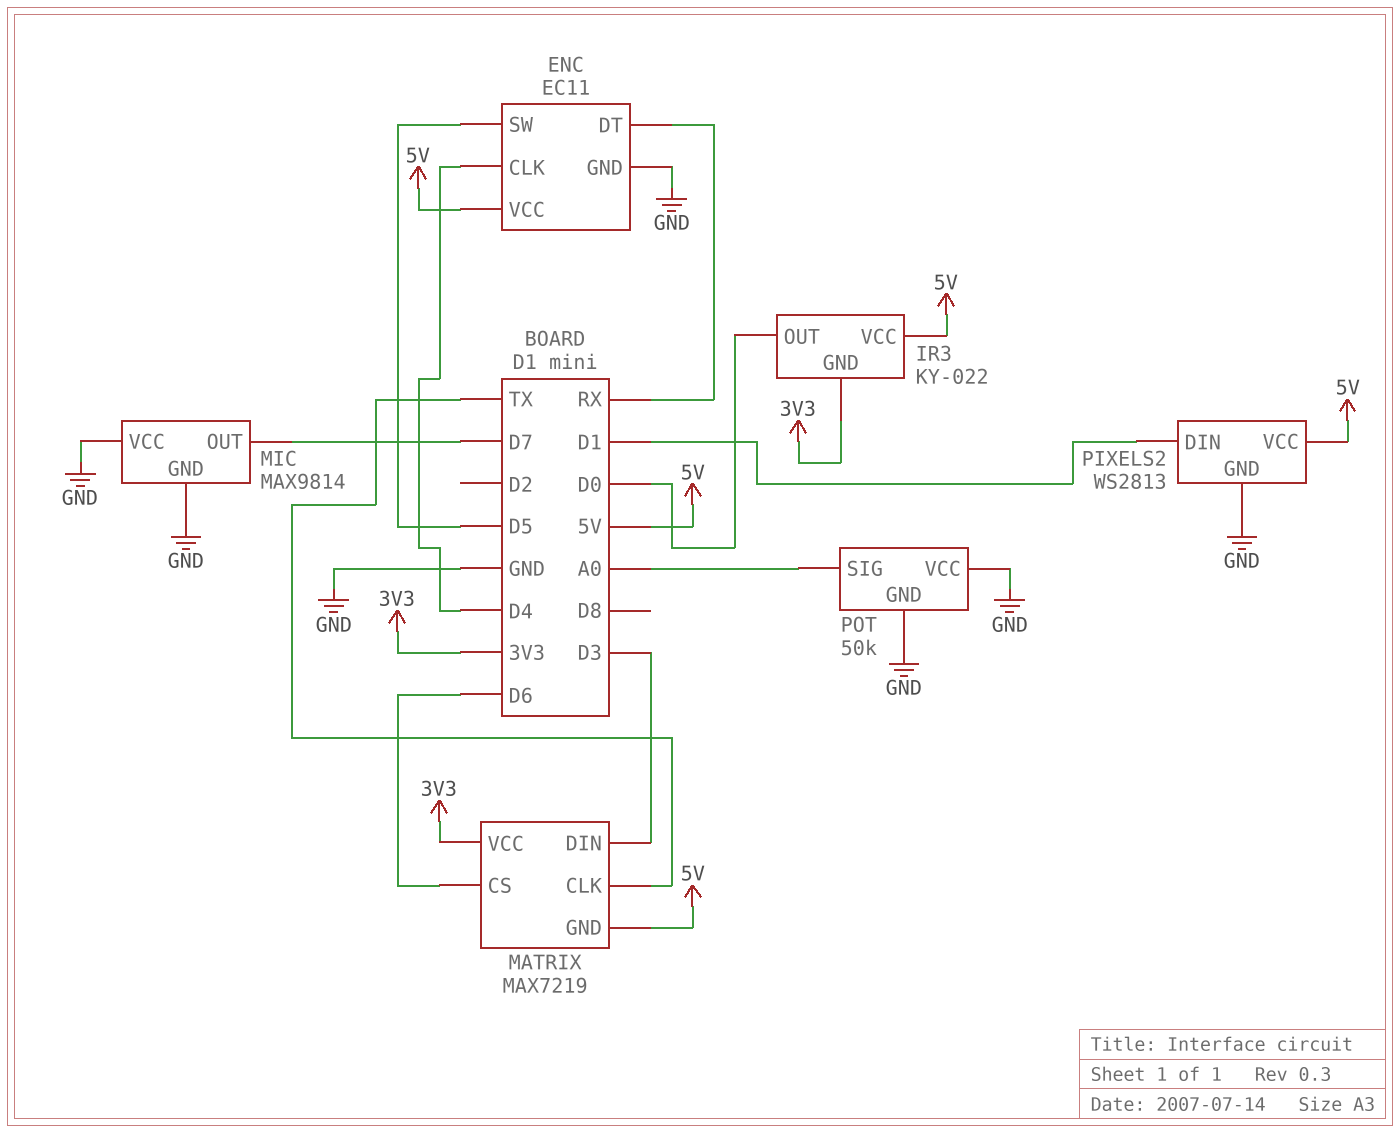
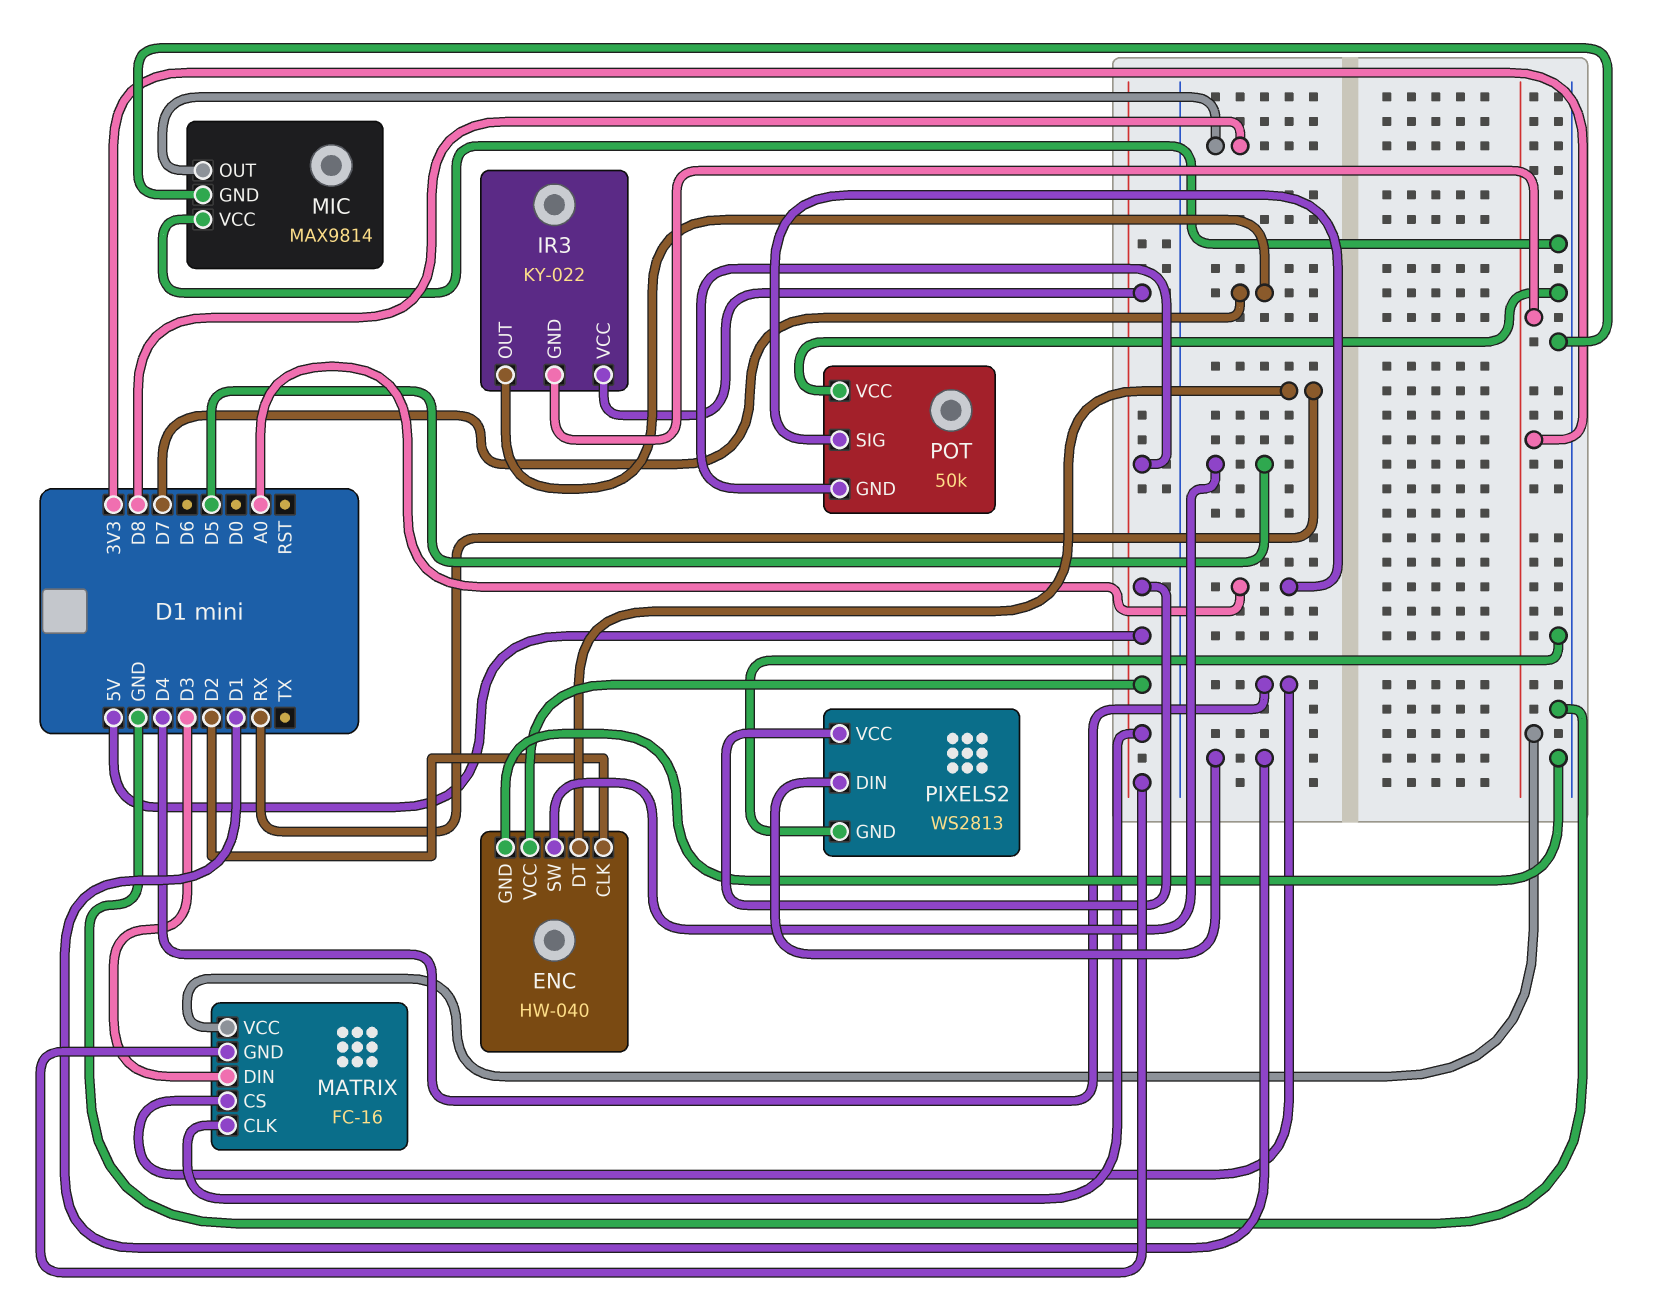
ENC: EC11 -> HW-040
ENC pin CLK: D4 -> D2
IR3 pin OUT: D0 -> D7
MATRIX: MAX7219 -> FC-16
MATRIX pin CLK: TX -> 5V
MATRIX pin CS: D6 -> D4
MIC pin OUT: D7 -> D8
POT pin GND: GND -> 5V

